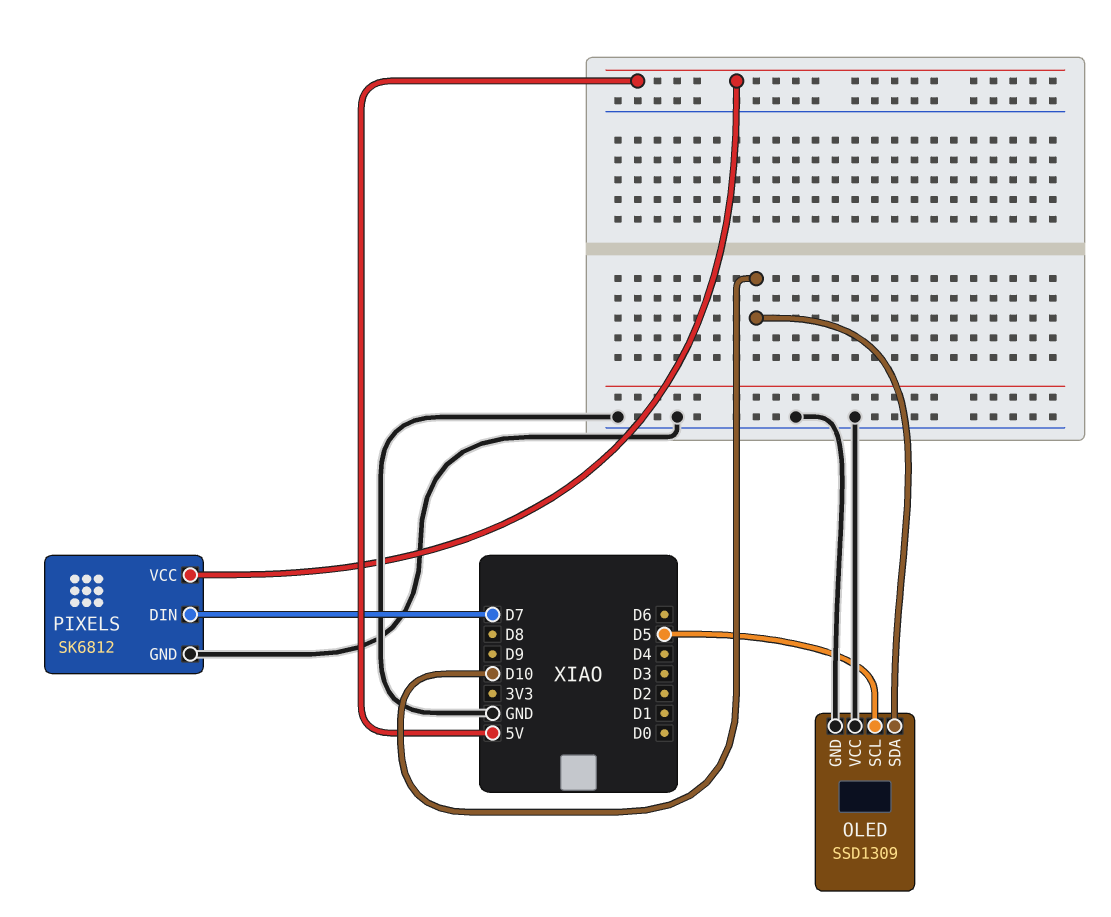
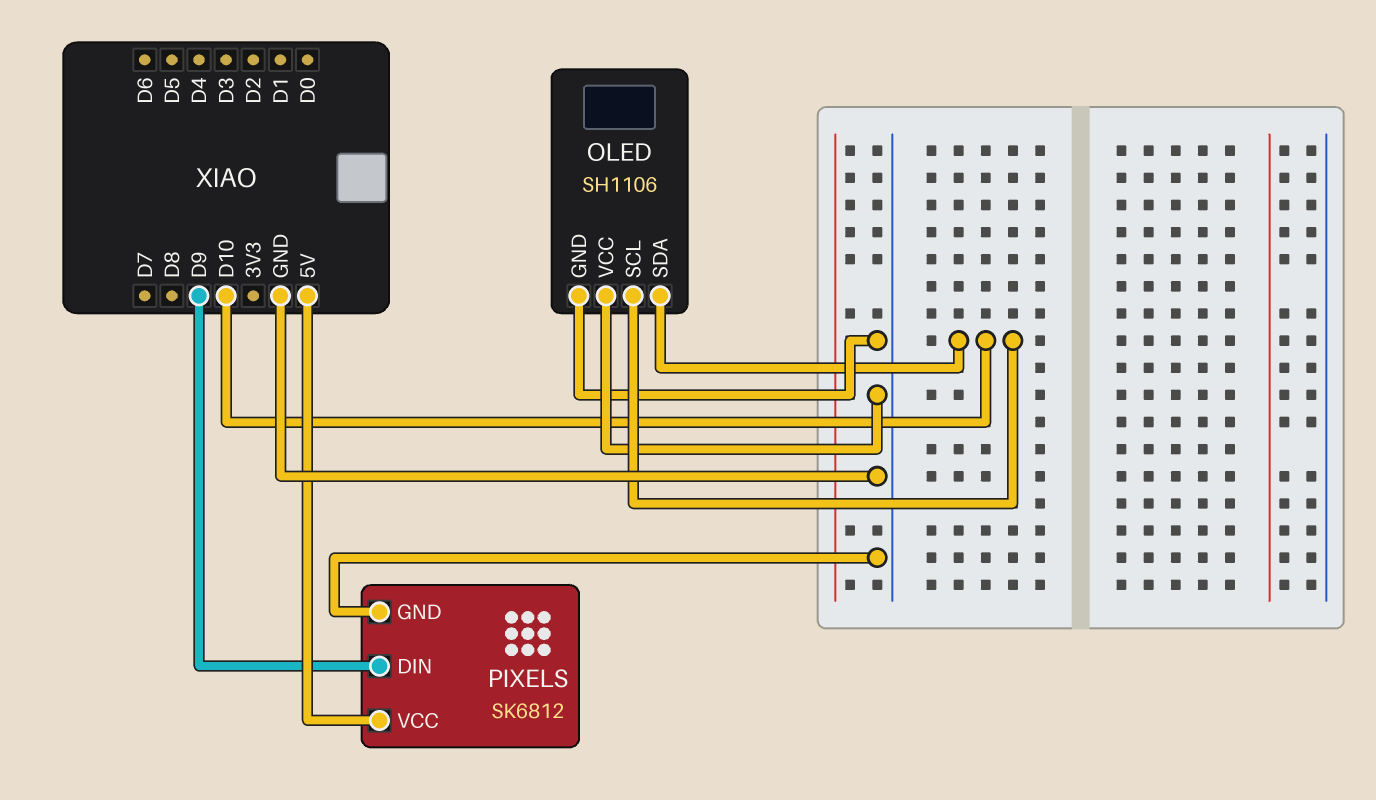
OLED: SSD1309 -> SH1106
OLED pin SCL: D5 -> D10
PIXELS pin DIN: D7 -> D9

